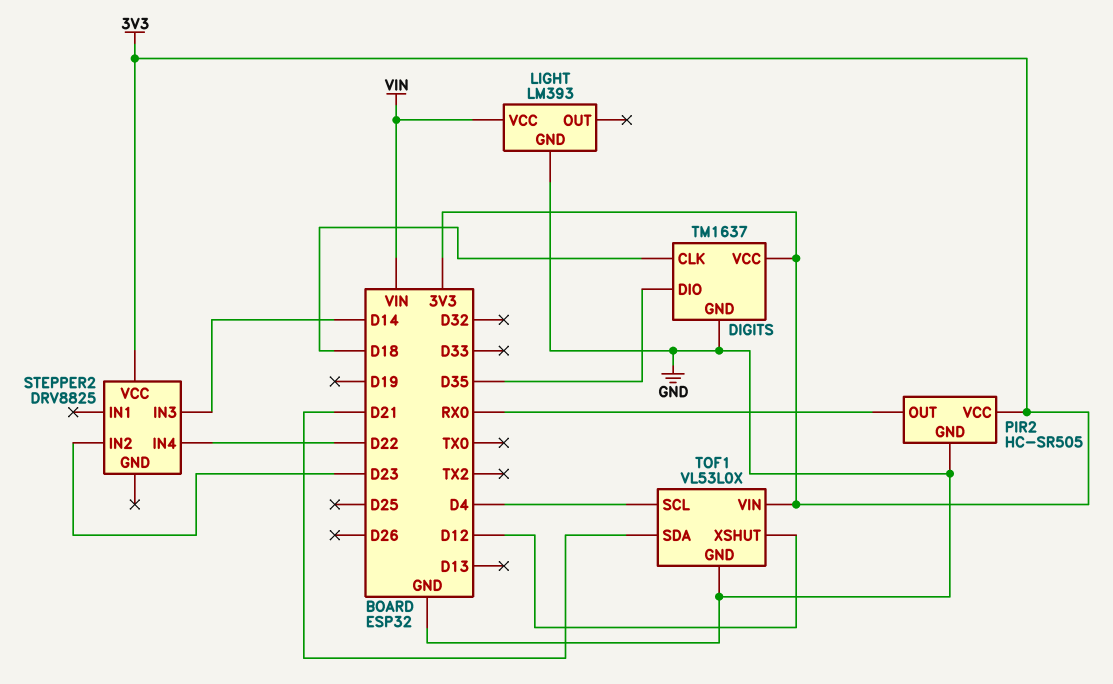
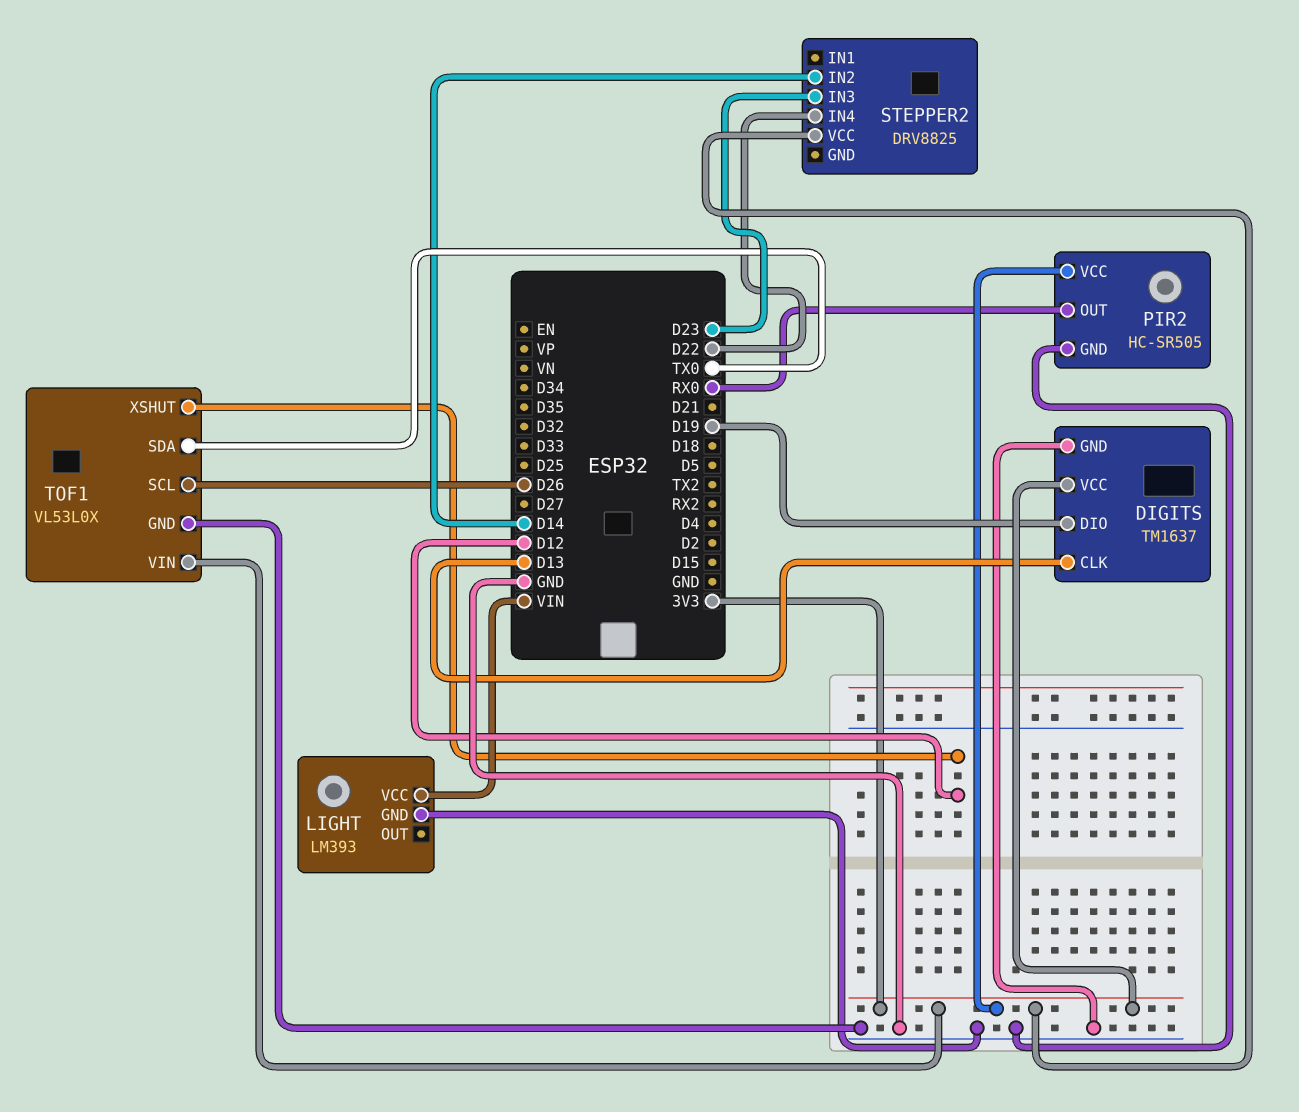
DIGITS pin CLK: D18 -> D13
DIGITS pin DIO: D35 -> D19
STEPPER2 pin IN2: D23 -> D14
STEPPER2 pin IN3: D14 -> D23
TOF1 pin SCL: D4 -> D26
TOF1 pin SDA: D21 -> TX0

